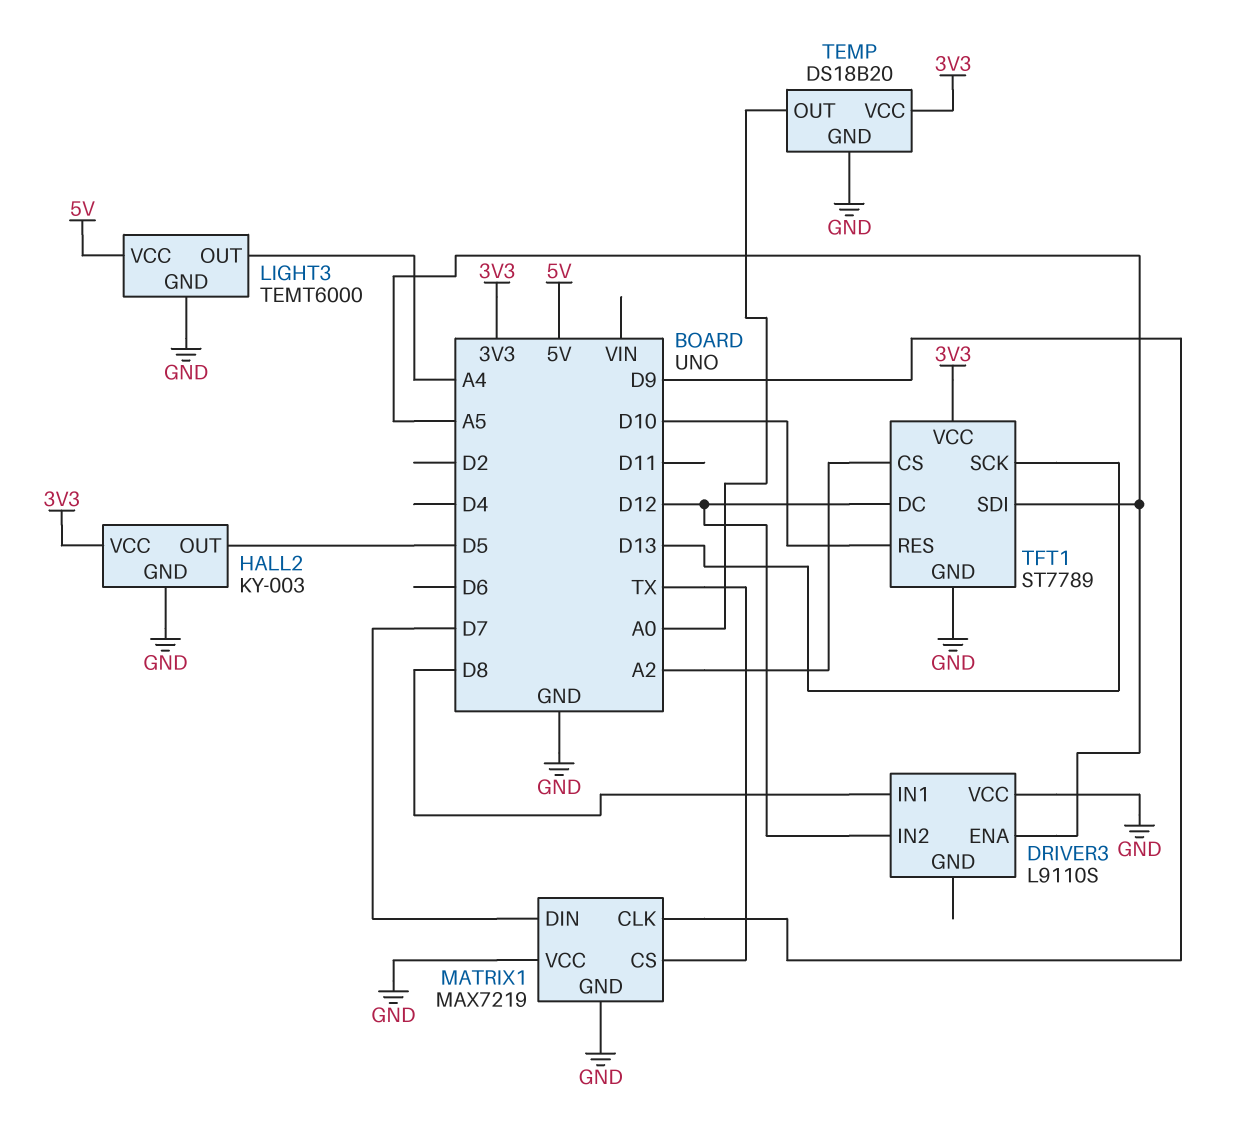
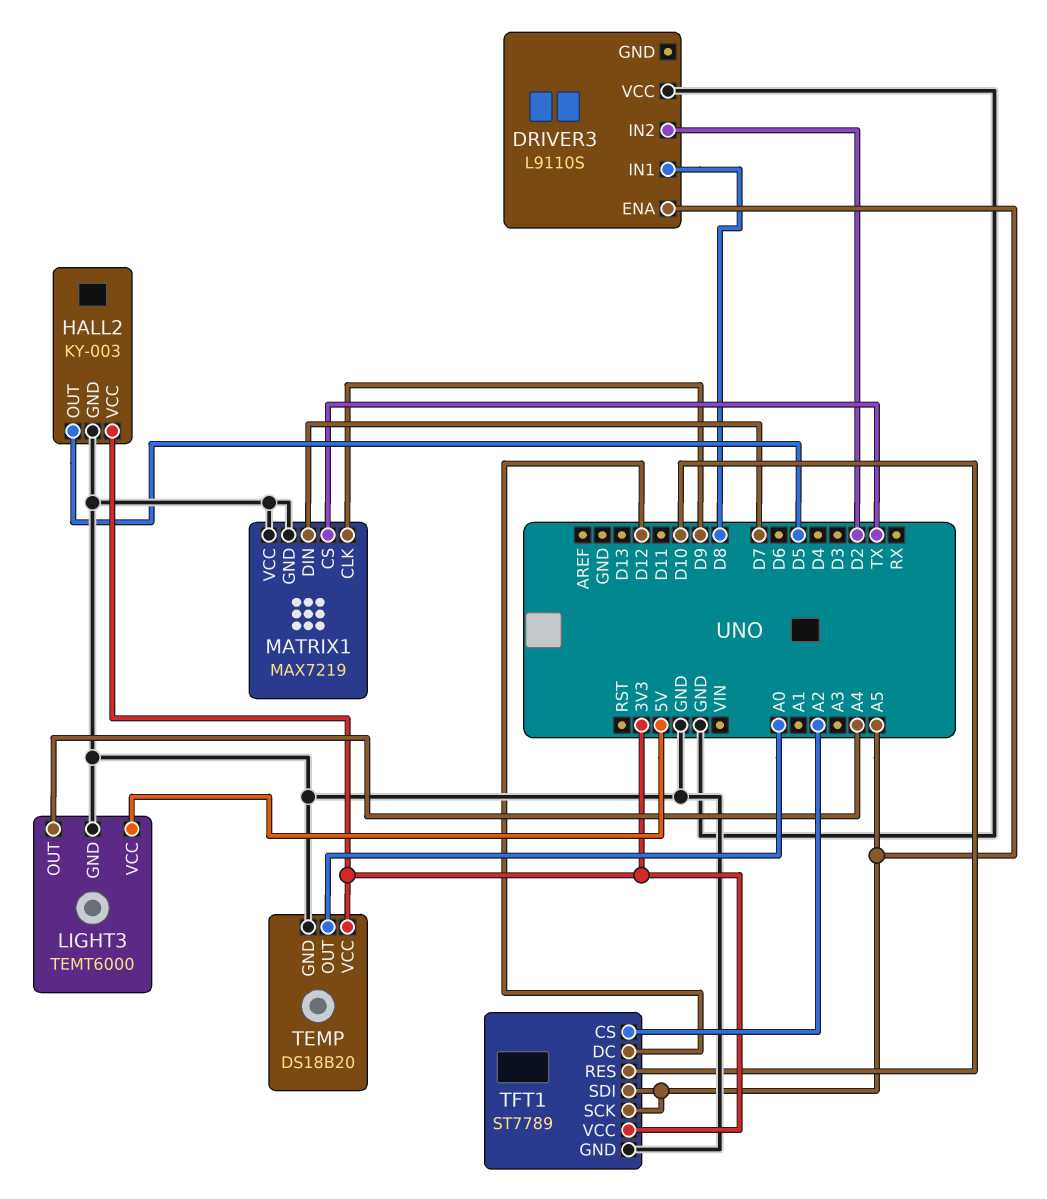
DRIVER3 pin IN2: D12 -> D2
TFT1 pin SCK: D13 -> A5

